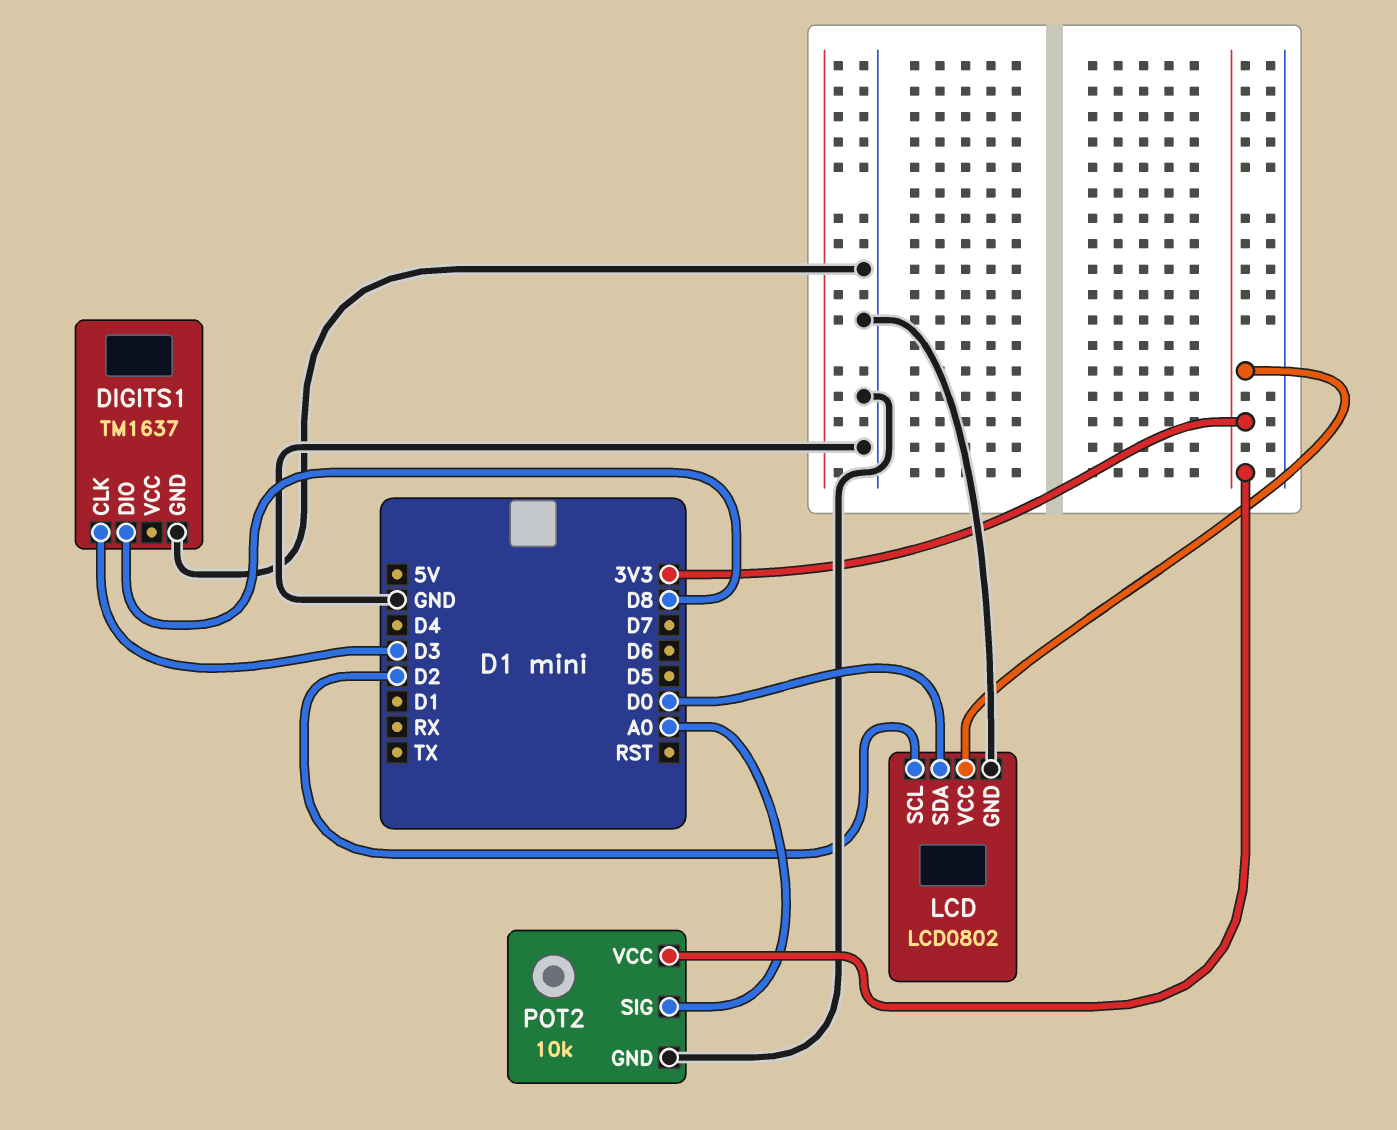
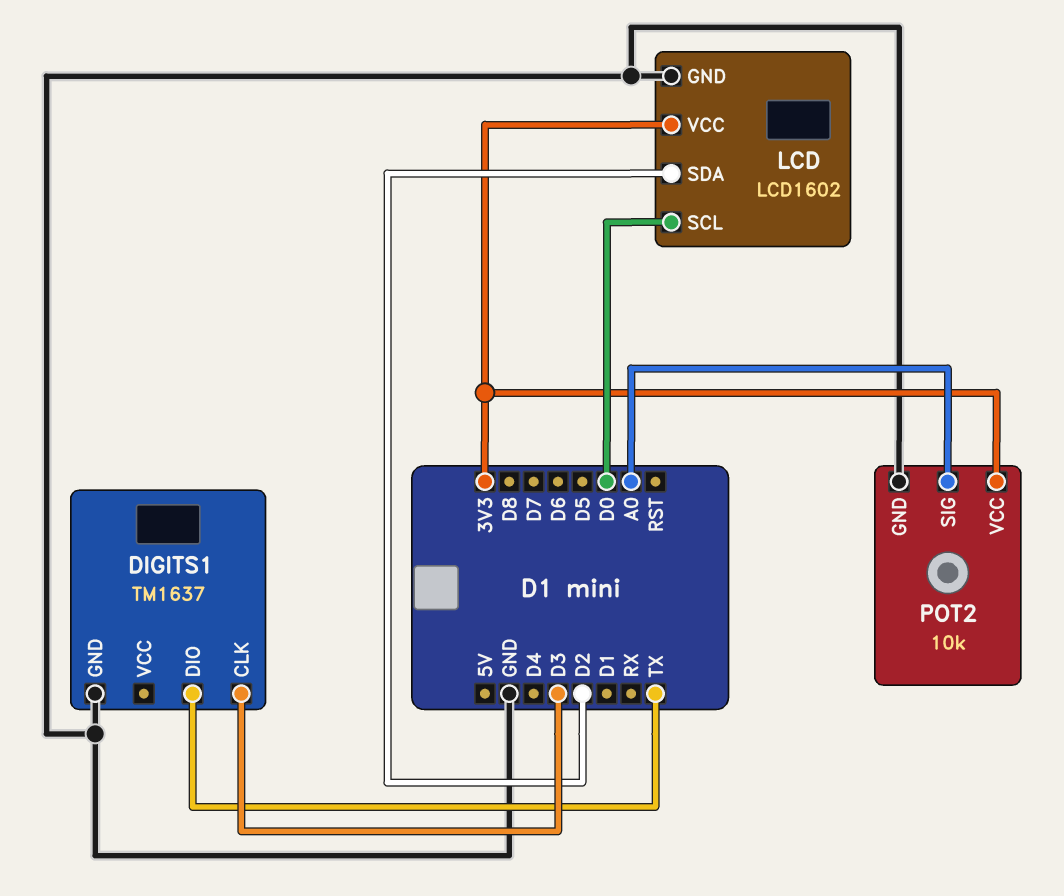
DIGITS1 pin DIO: D8 -> TX
LCD: LCD0802 -> LCD1602
LCD pin SCL: D2 -> D0
LCD pin SDA: D0 -> D2

